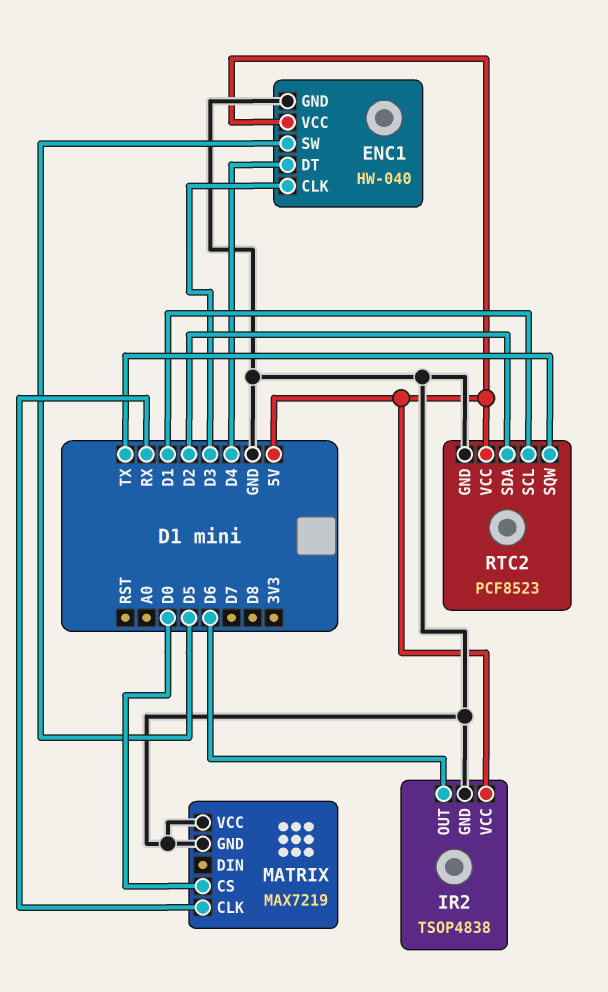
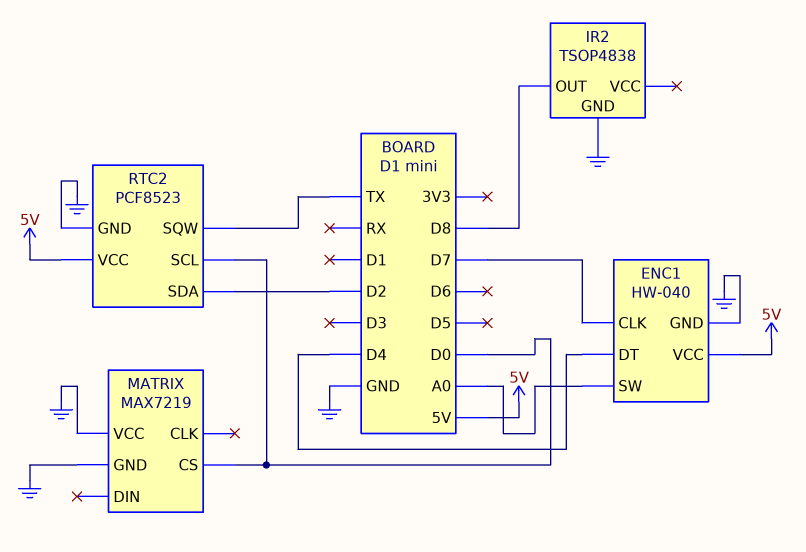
ENC1 pin CLK: D3 -> D7
ENC1 pin SW: D5 -> A0
IR2 pin OUT: D6 -> D8
IR2 pin VCC: 5V -> none
MATRIX pin CLK: RX -> none
RTC2 pin SCL: D1 -> D0

